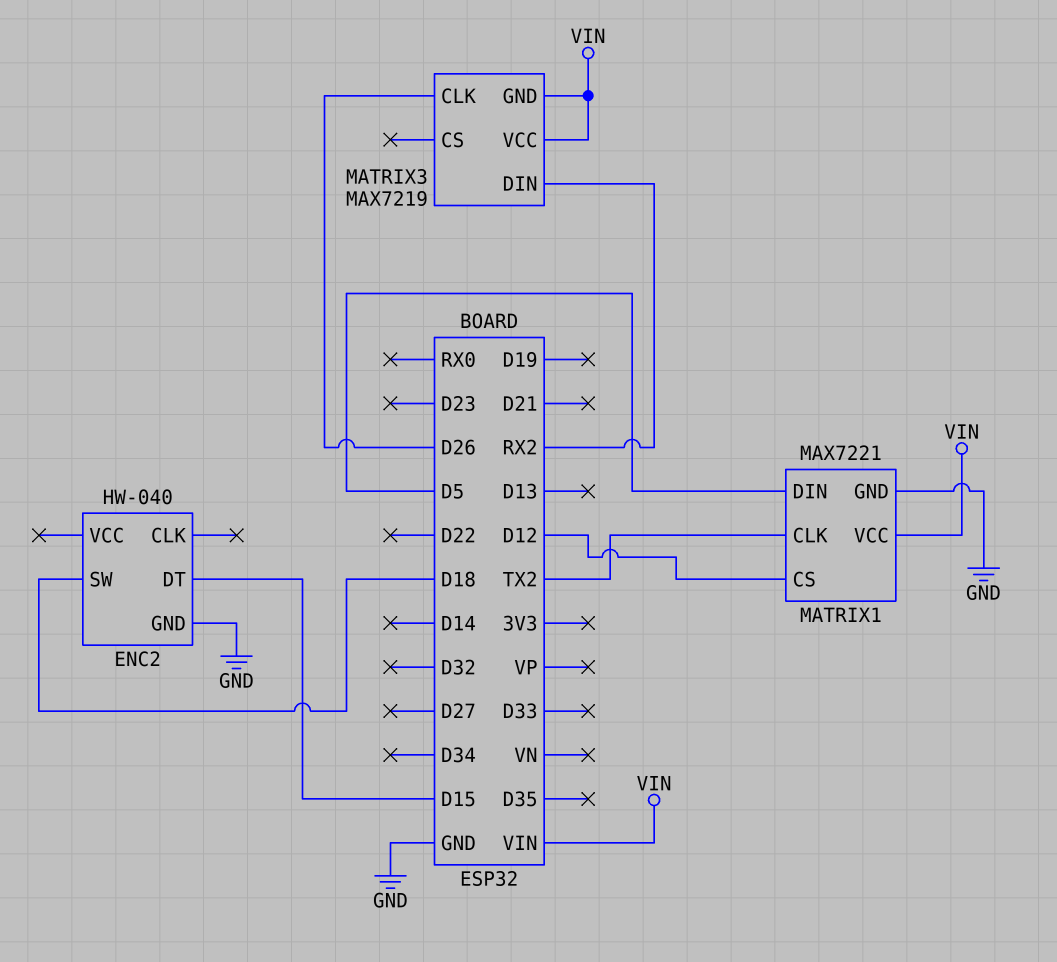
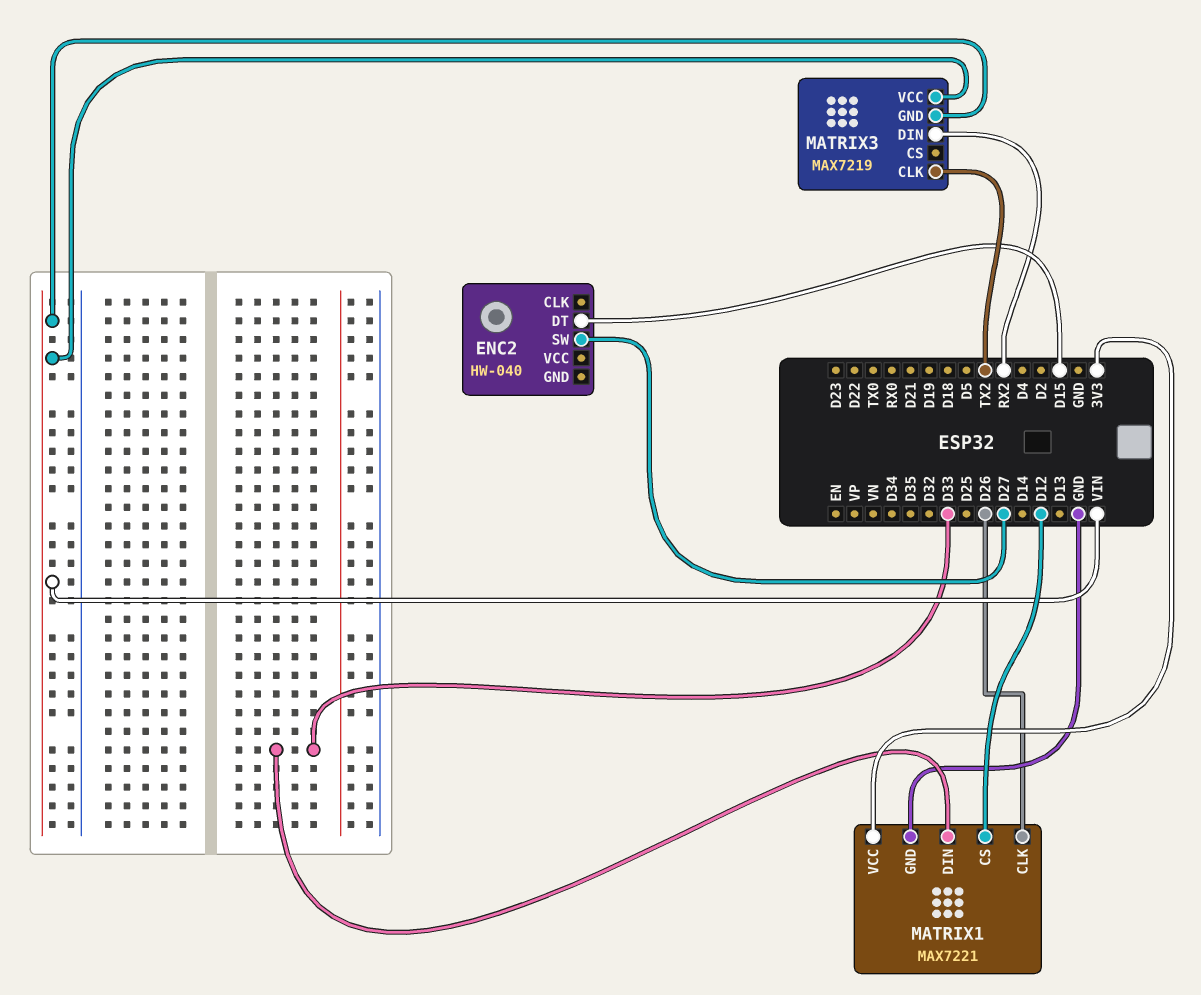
ENC2 pin GND: GND -> none
ENC2 pin SW: D18 -> D27
MATRIX1 pin CLK: TX2 -> D26
MATRIX1 pin DIN: D5 -> D33
MATRIX1 pin VCC: VIN -> 3V3
MATRIX3 pin CLK: D26 -> TX2

